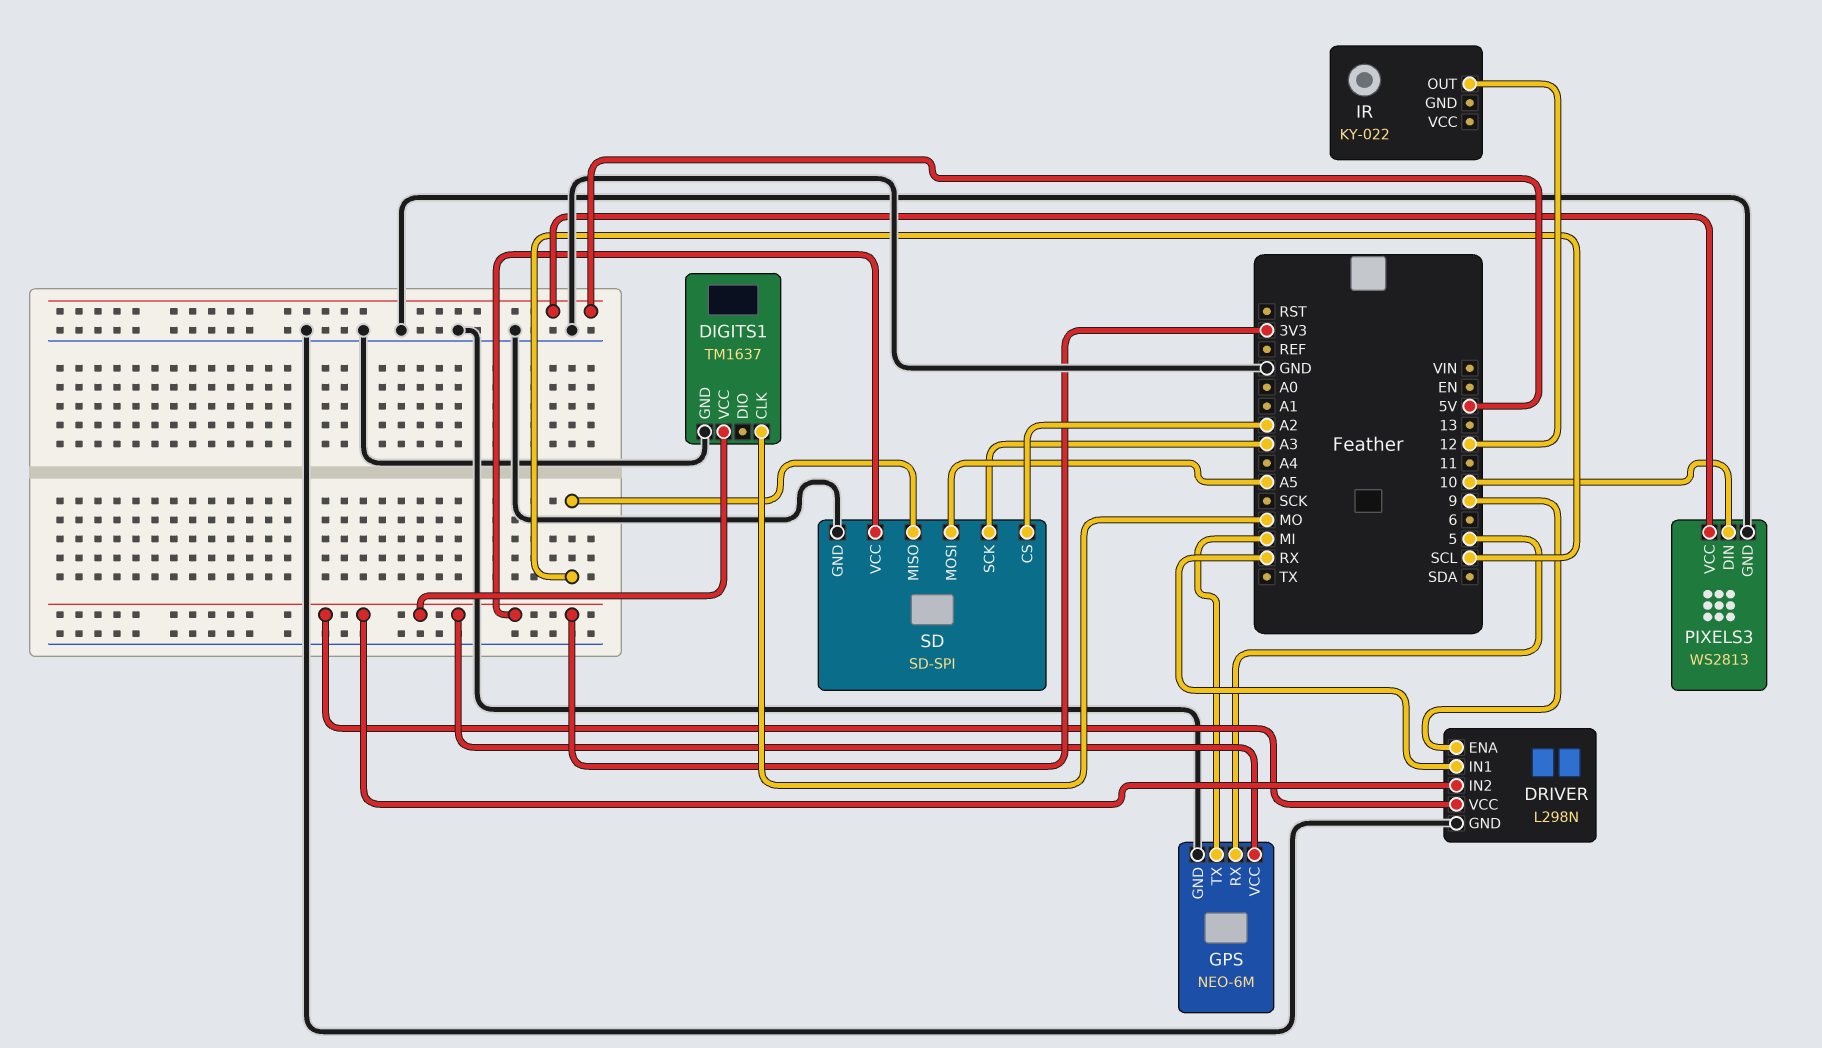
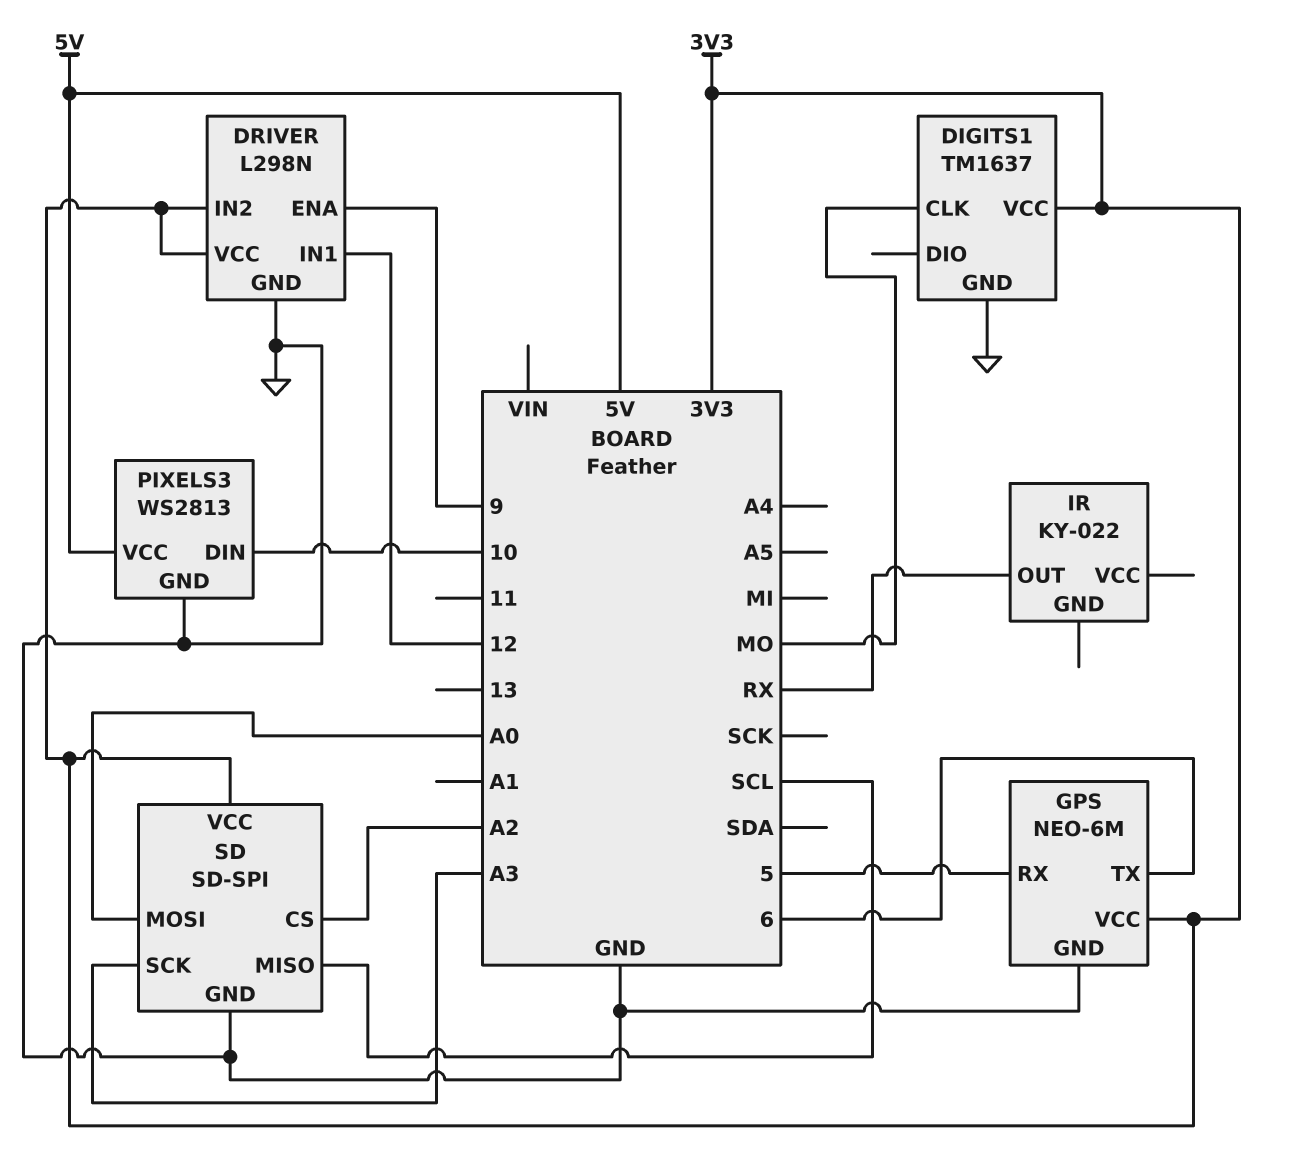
DRIVER pin IN1: RX -> 12
GPS pin TX: MI -> 6
IR pin OUT: 12 -> RX
SD pin MOSI: A5 -> A0

